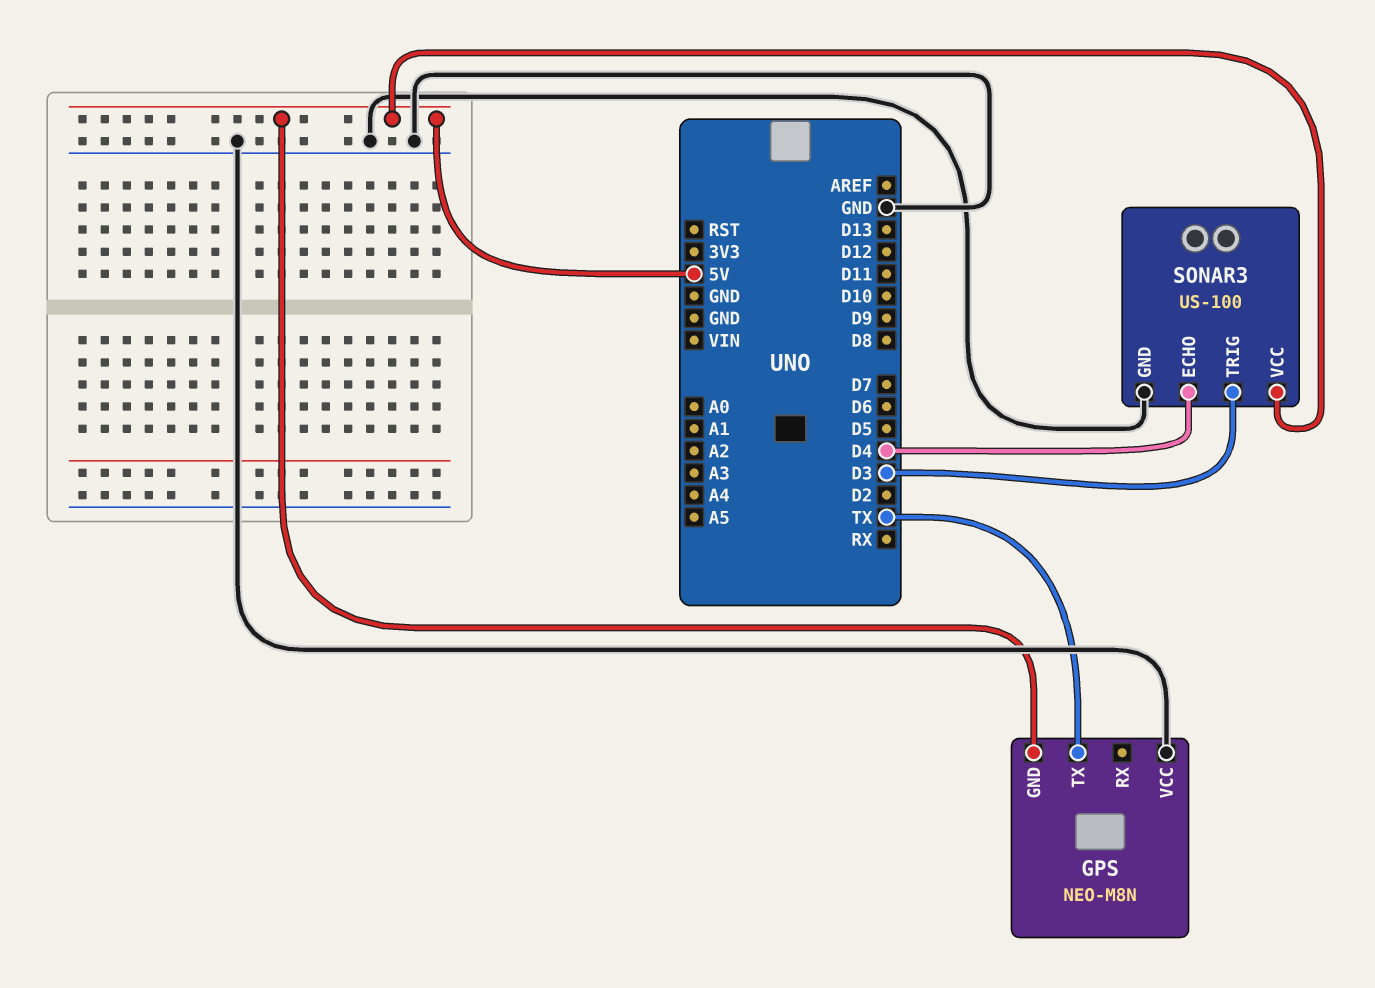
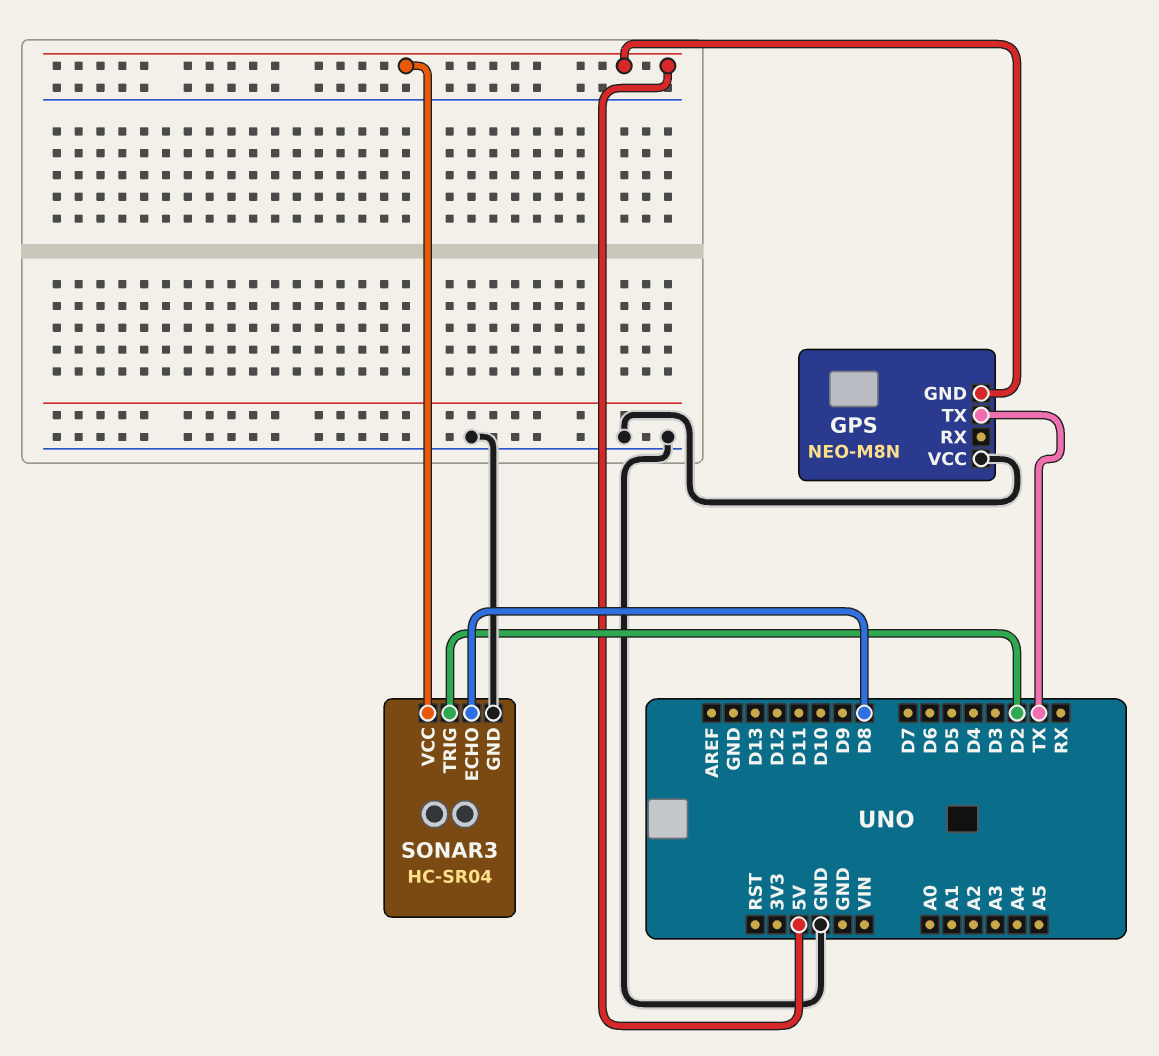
SONAR3: US-100 -> HC-SR04
SONAR3 pin ECHO: D4 -> D8
SONAR3 pin TRIG: D3 -> D2

